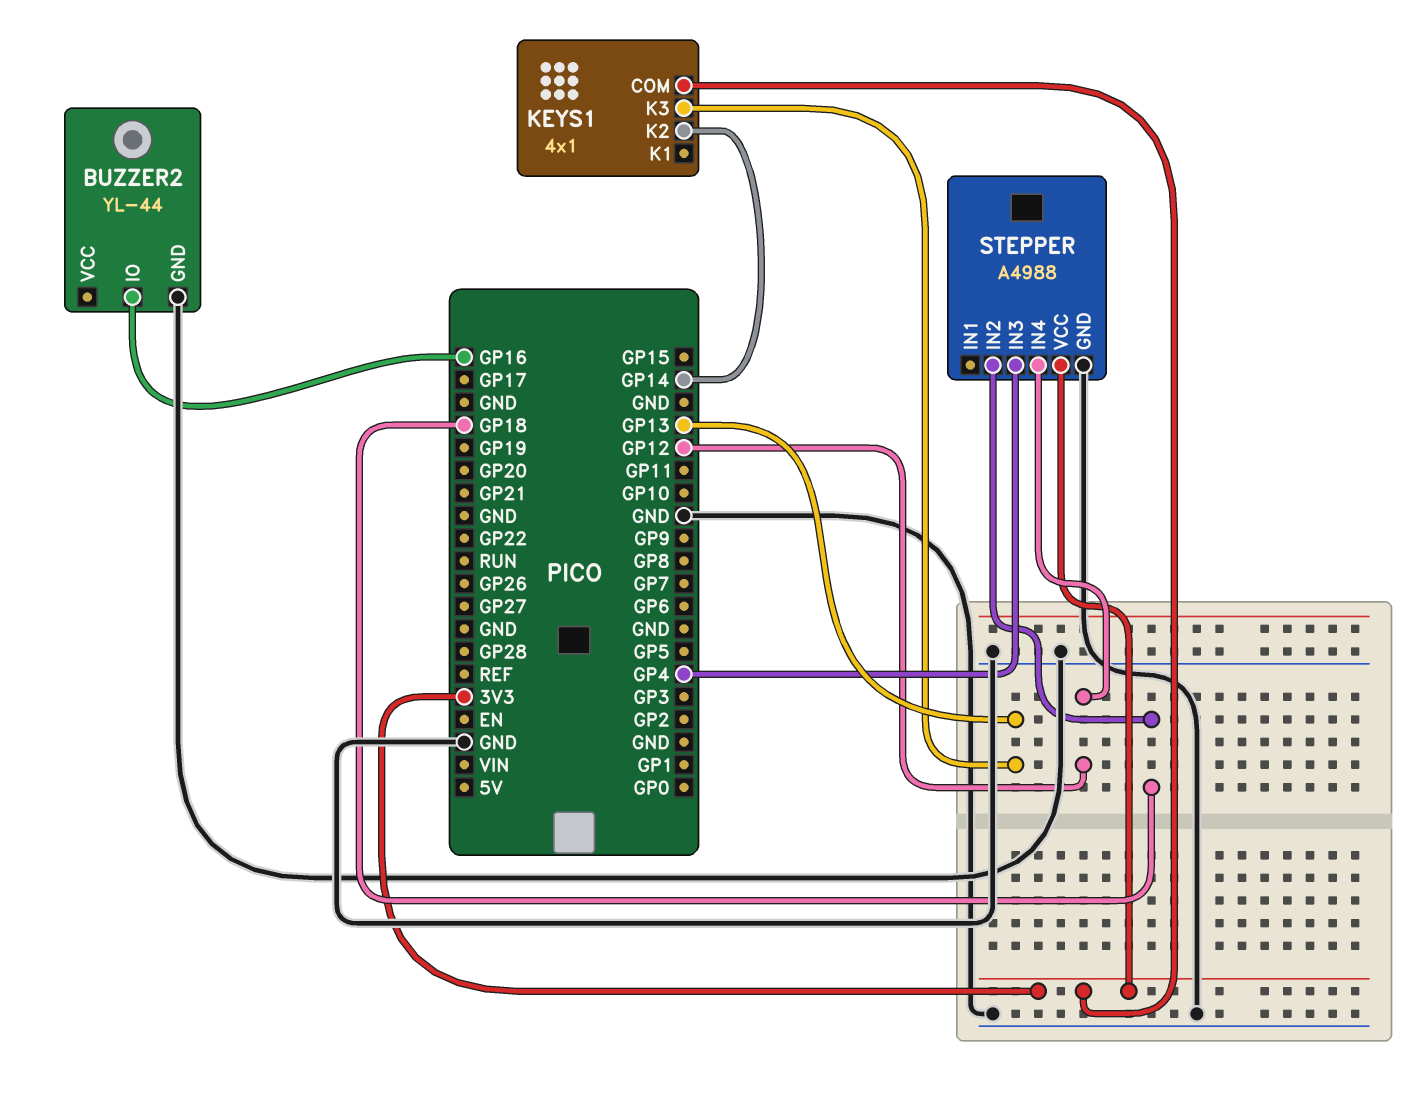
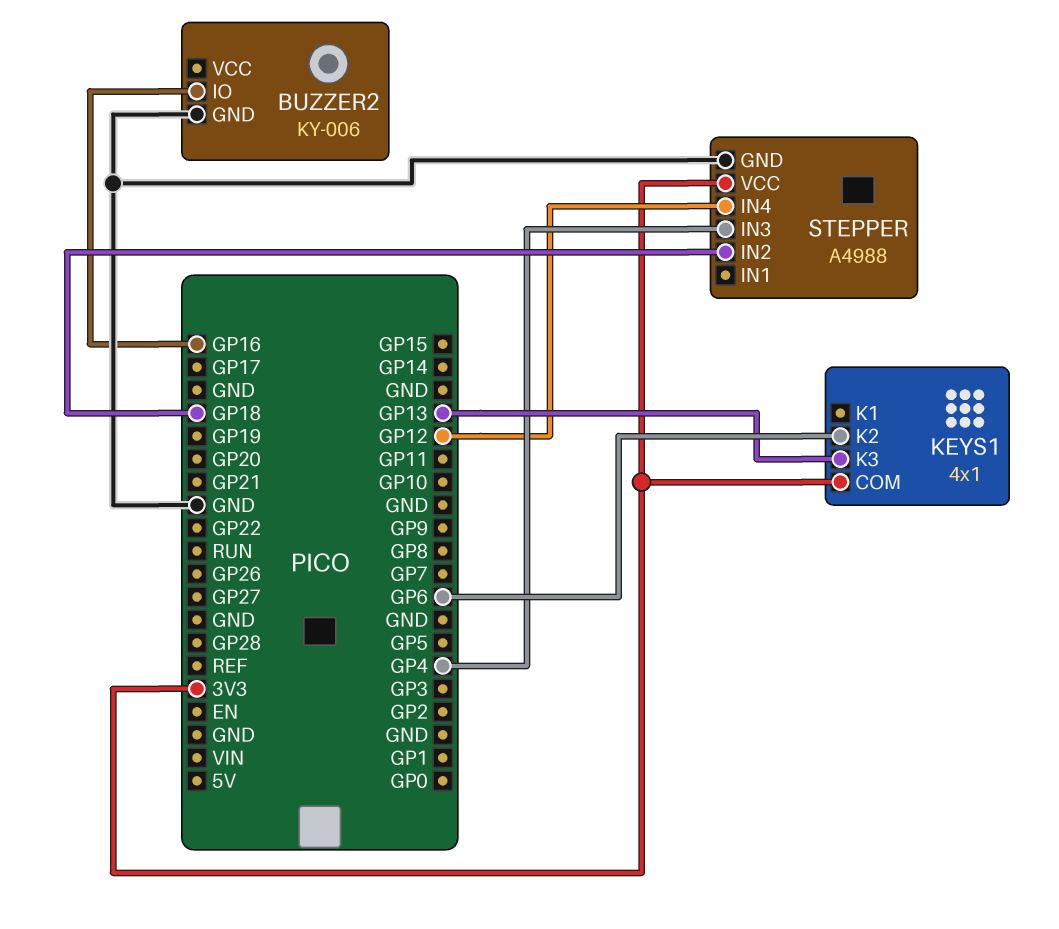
BUZZER2: YL-44 -> KY-006
KEYS1 pin K2: GP14 -> GP6

